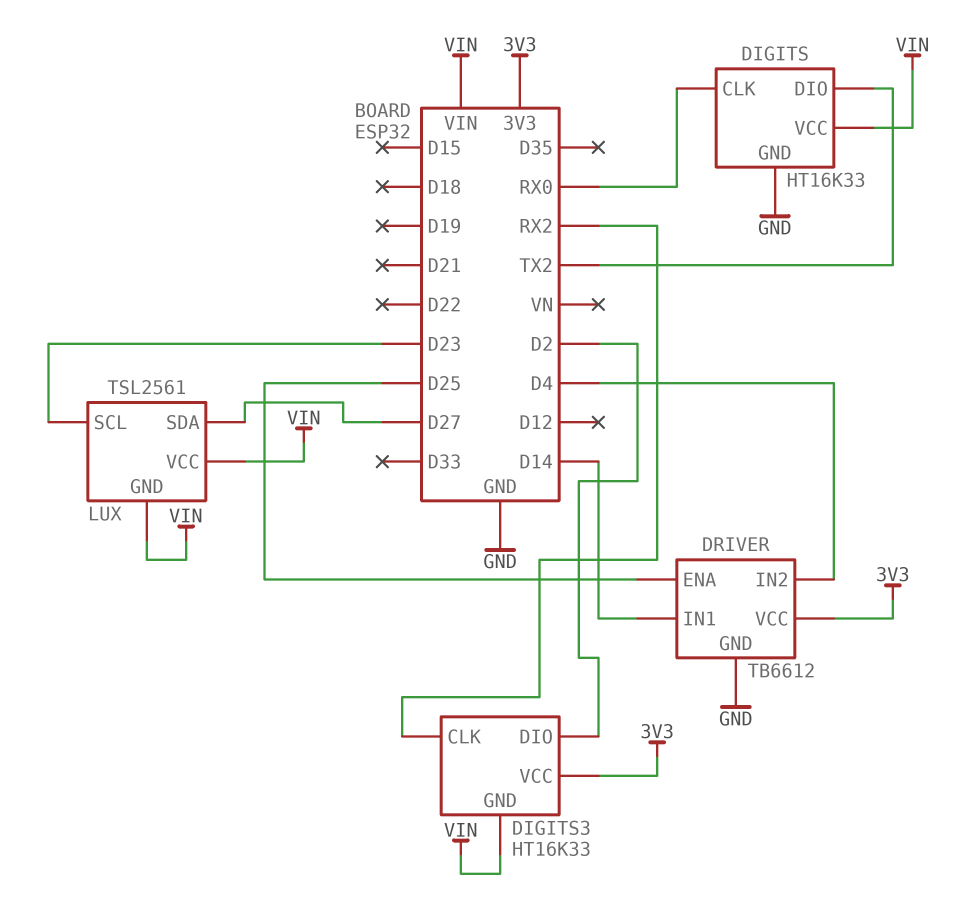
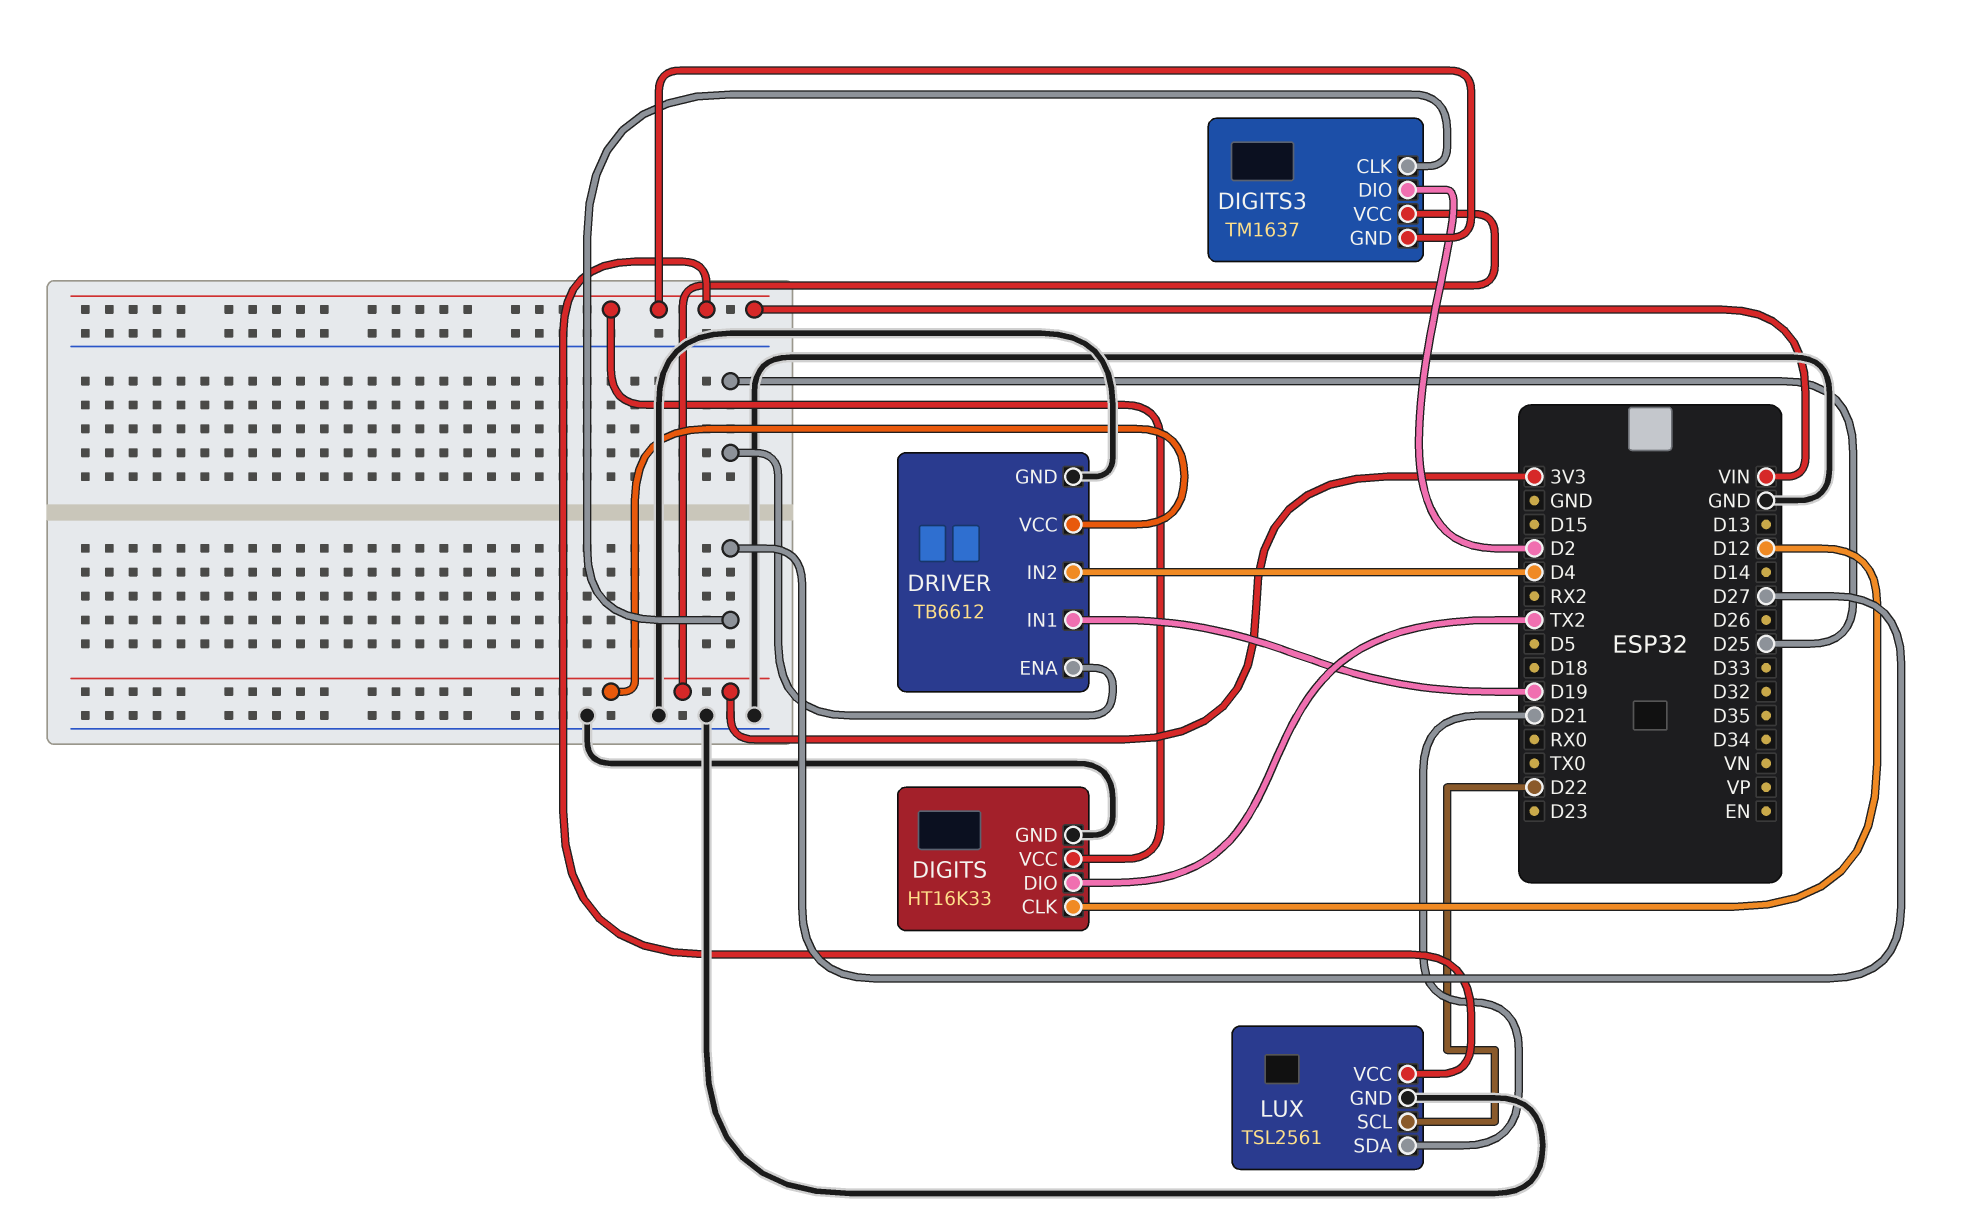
DIGITS pin CLK: RX0 -> D12
DIGITS3: HT16K33 -> TM1637
DIGITS3 pin CLK: RX2 -> D27
DRIVER pin IN1: D14 -> D19
LUX pin GND: VIN -> GND
LUX pin SCL: D23 -> D22
LUX pin SDA: D27 -> D21

